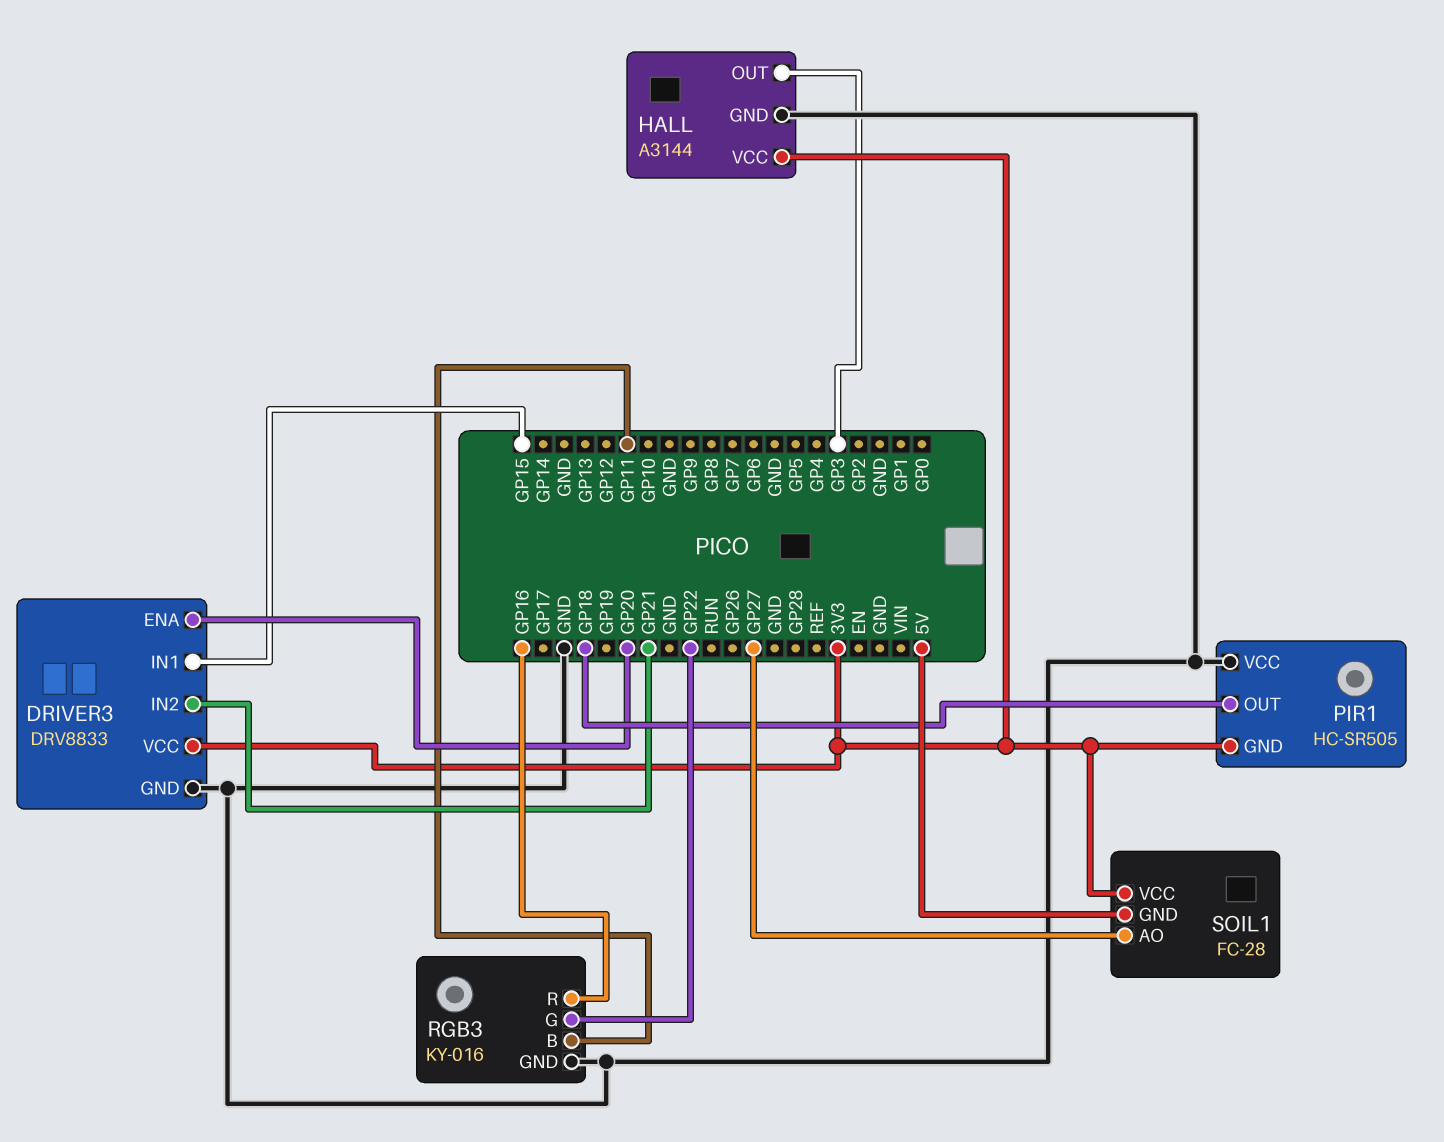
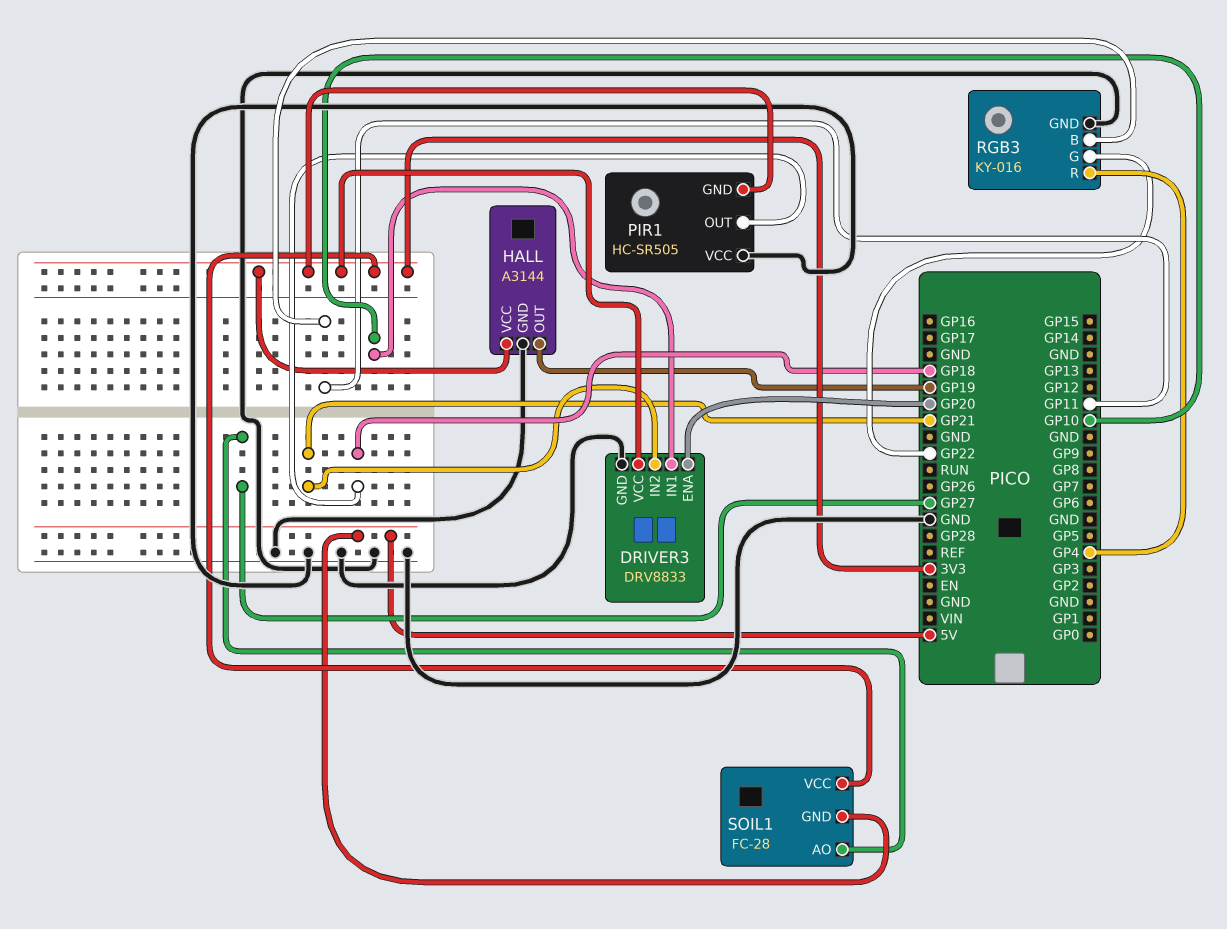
DRIVER3 pin IN1: GP15 -> GP10
HALL pin OUT: GP3 -> GP19
RGB3 pin R: GP16 -> GP4

